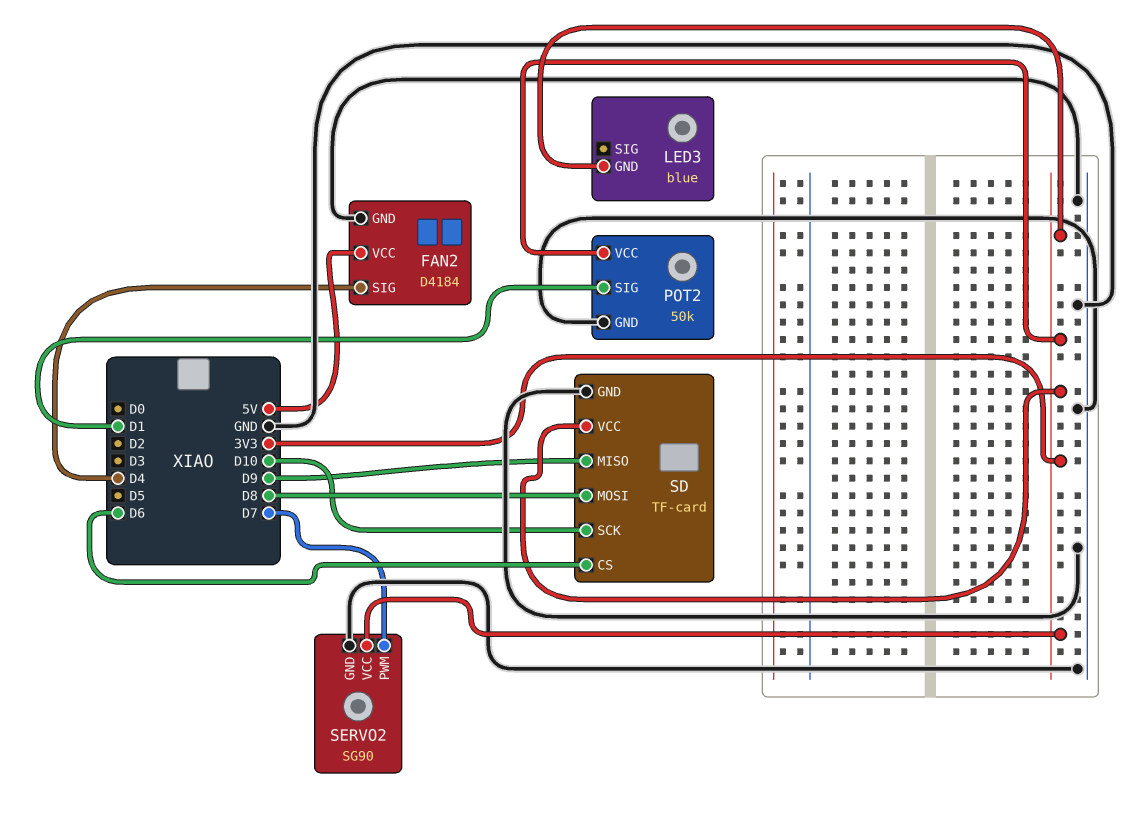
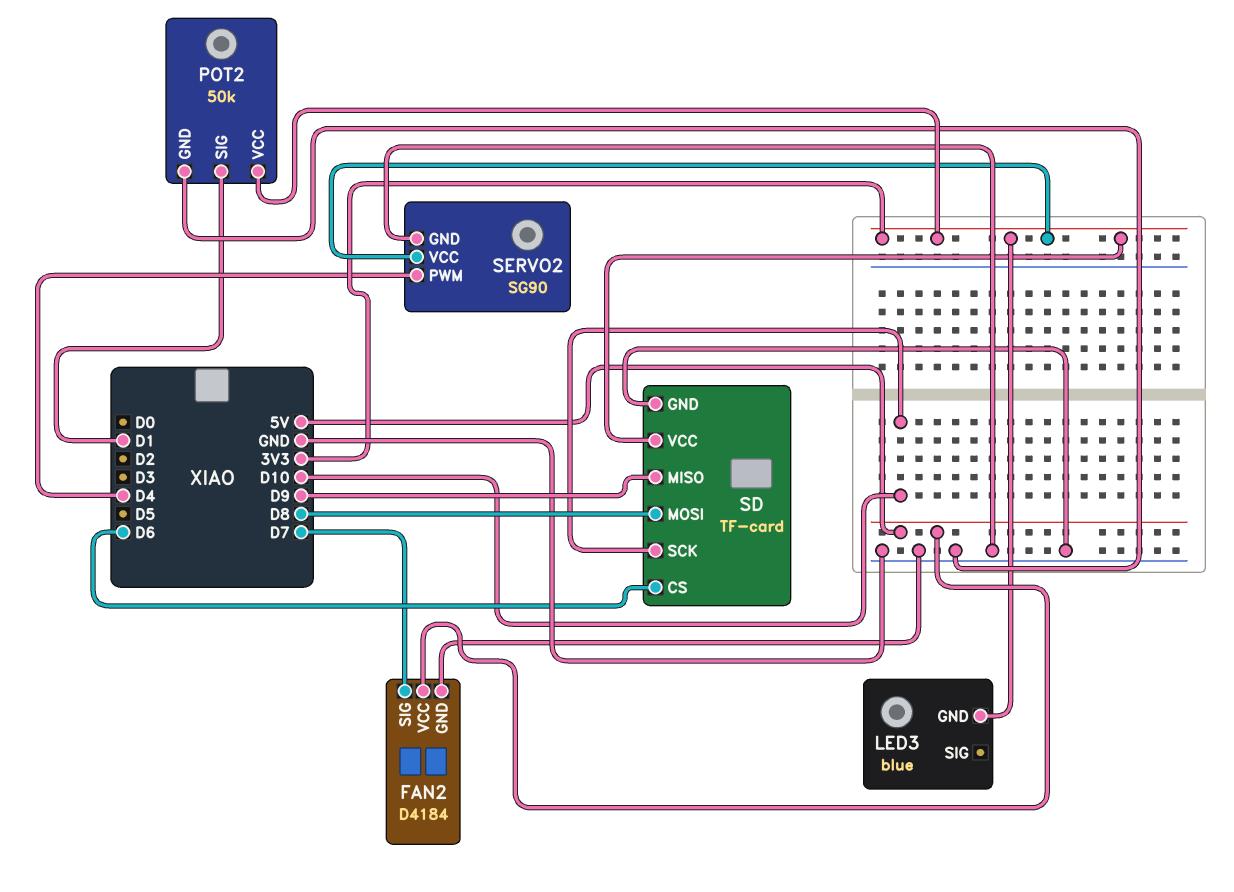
FAN2 pin SIG: D4 -> D7
SERVO2 pin PWM: D7 -> D4

